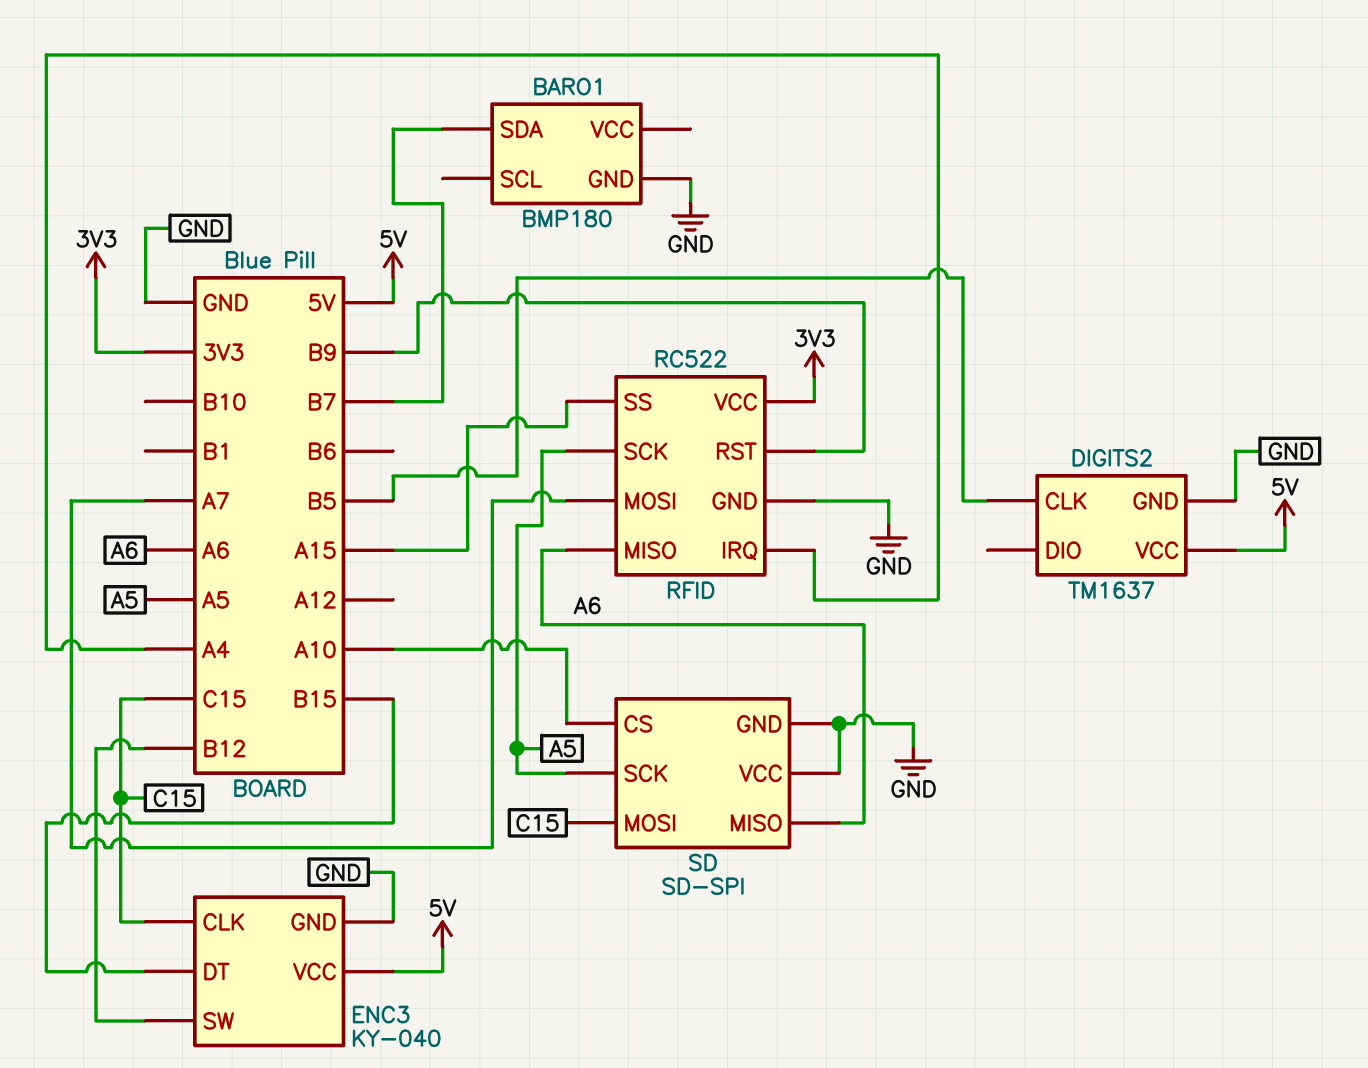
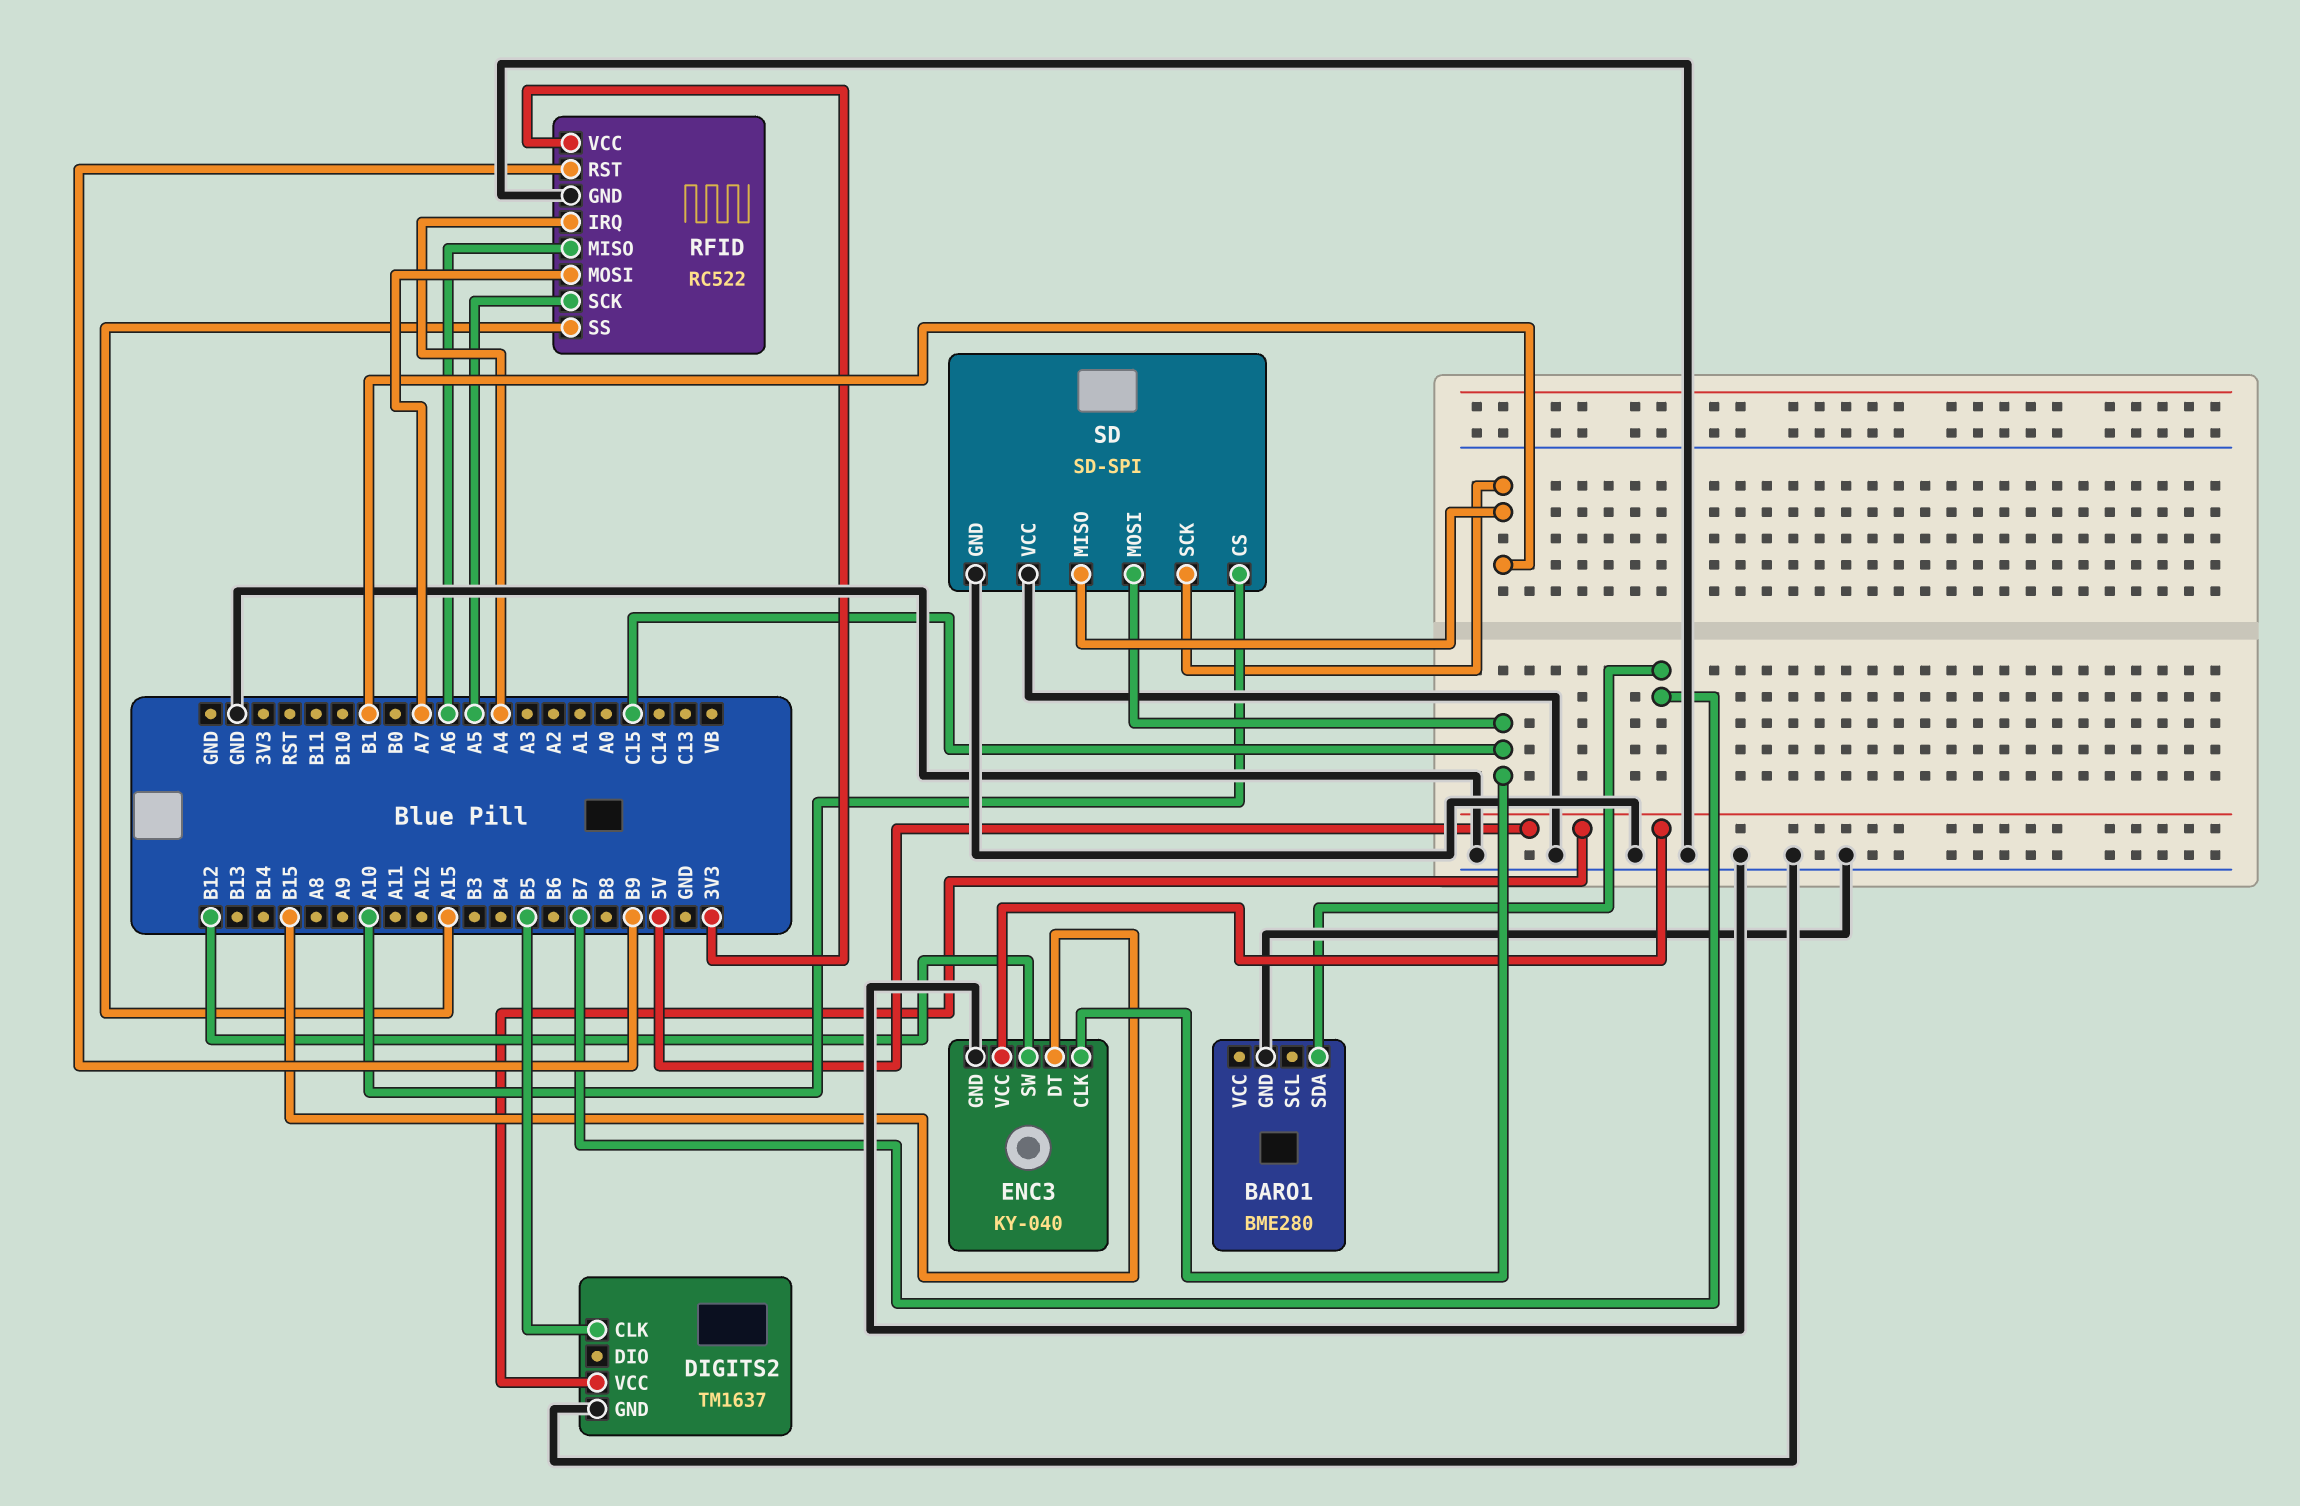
BARO1: BMP180 -> BME280
SD pin MISO: A6 -> B1
SD pin SCK: A5 -> B1

